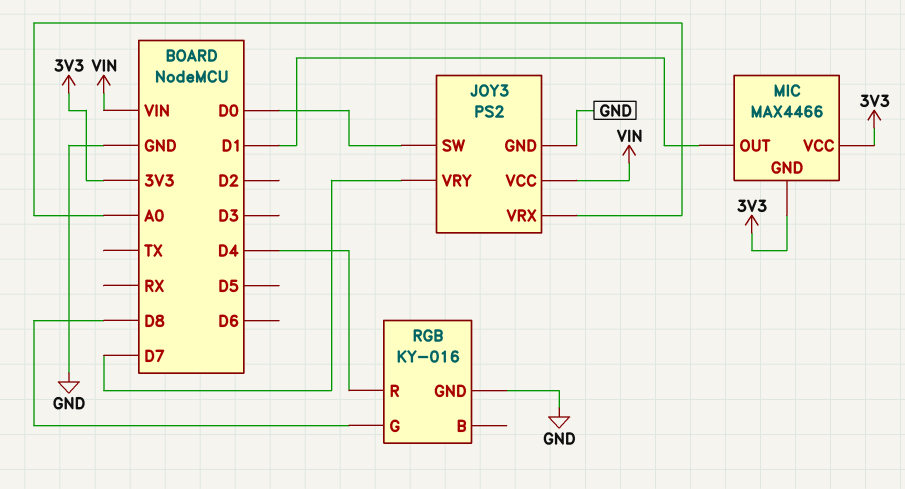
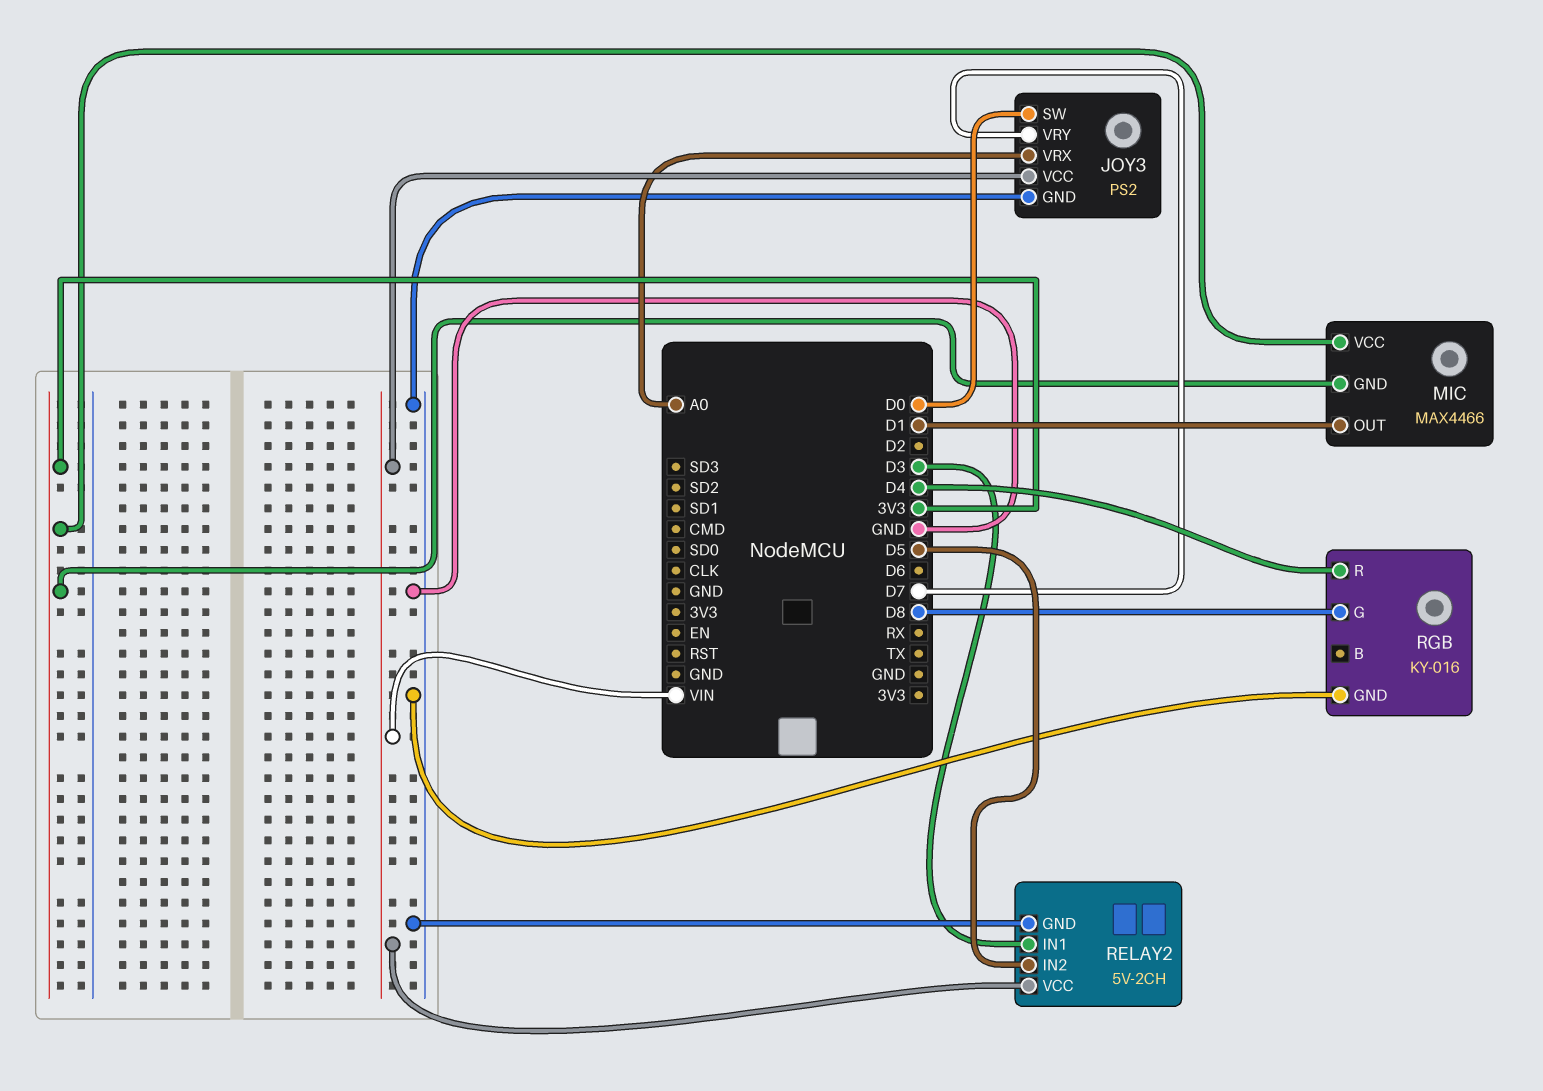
RELAY2: none -> 5V-2CH
RELAY2 pin GND: none -> GND
RELAY2 pin IN1: none -> D3
RELAY2 pin IN2: none -> D5
RELAY2 pin VCC: none -> VIN

